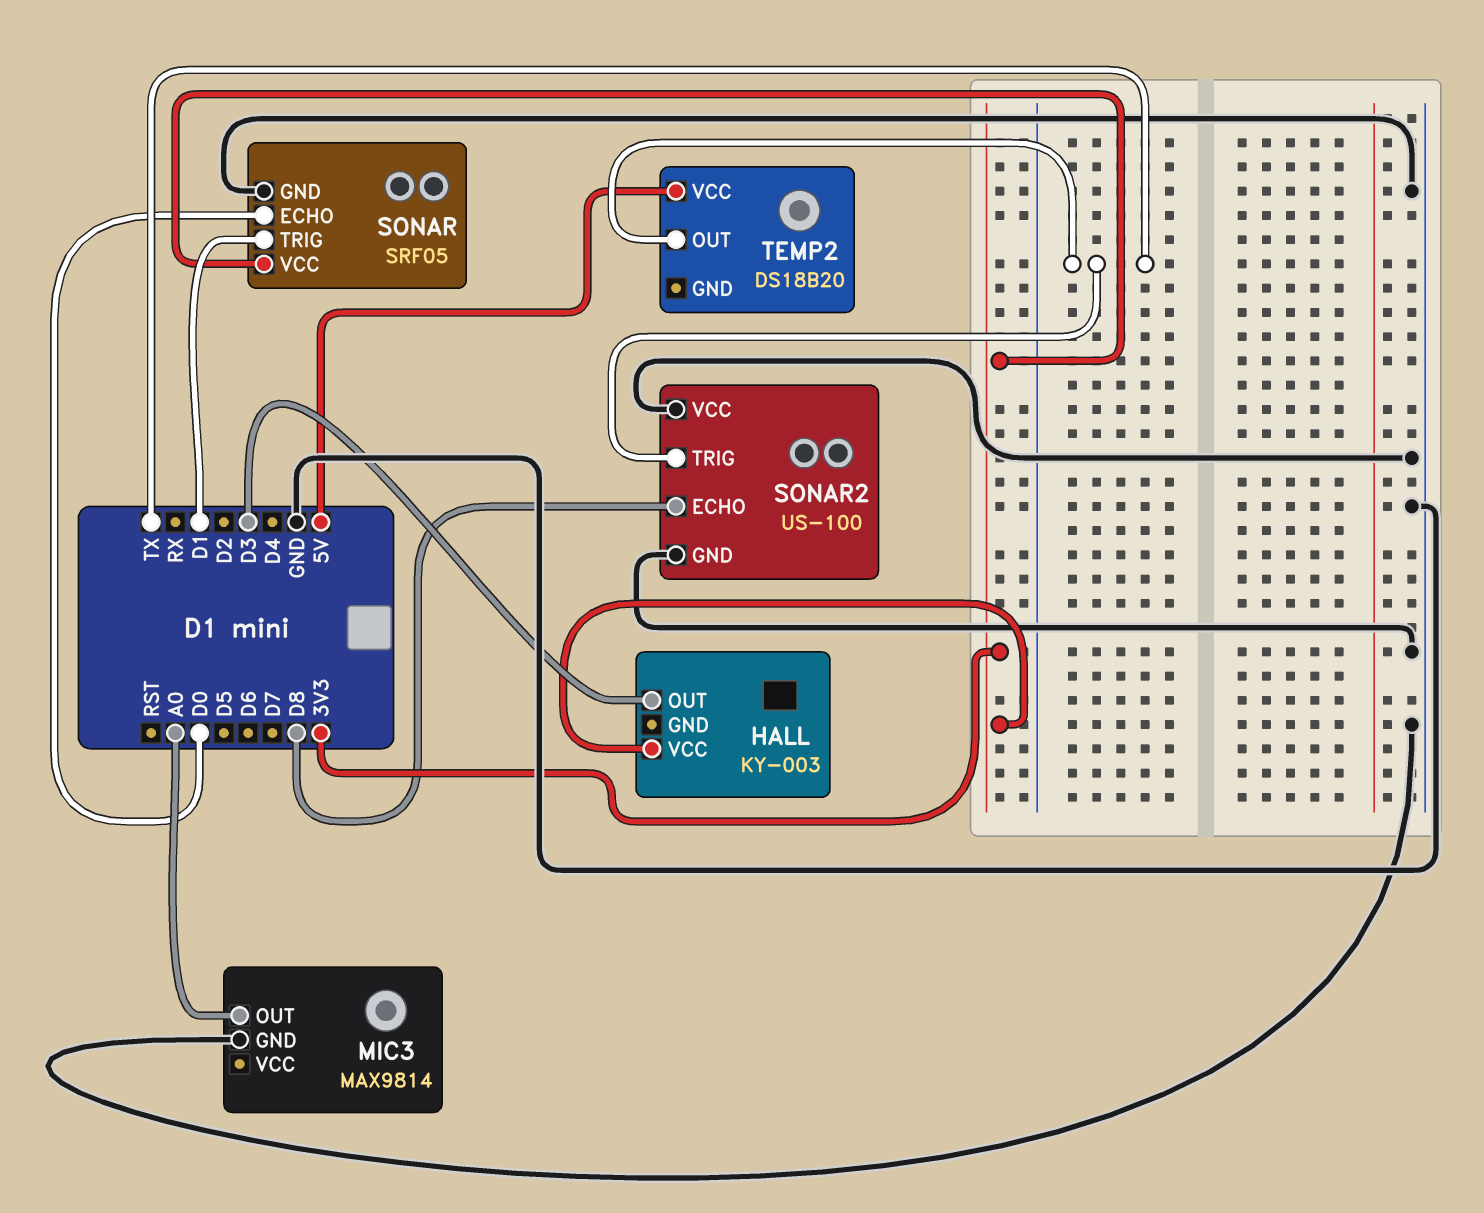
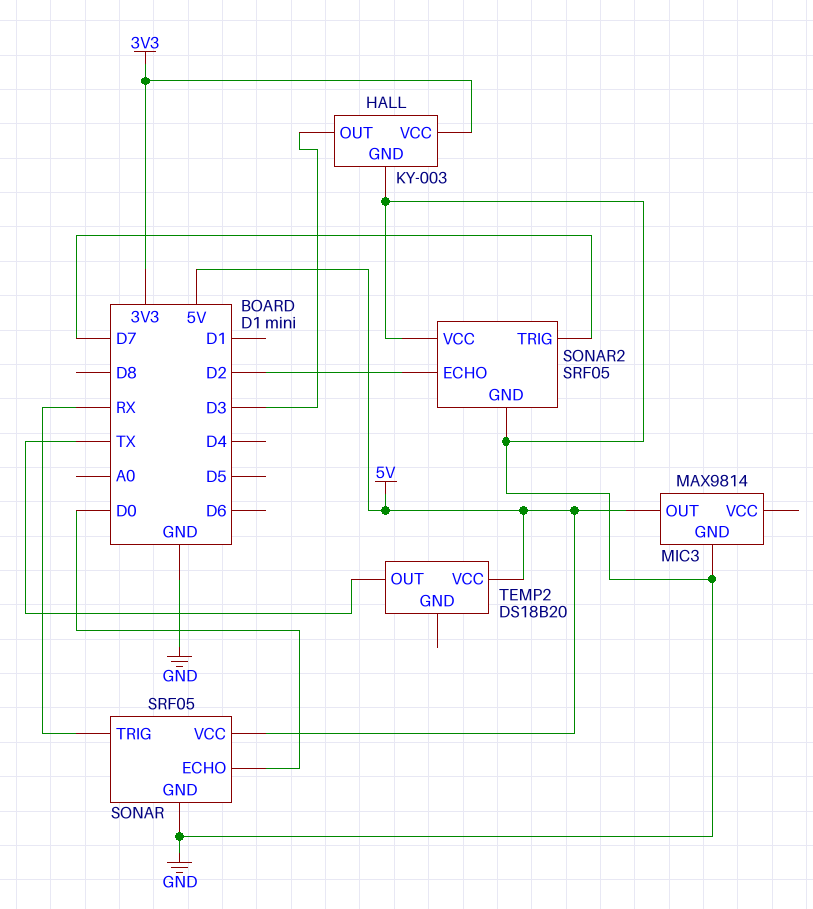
HALL pin GND: none -> GND
MIC3 pin OUT: A0 -> 5V
SONAR pin TRIG: D1 -> RX
SONAR pin VCC: 3V3 -> 5V
SONAR2: US-100 -> SRF05
SONAR2 pin ECHO: D8 -> D2
SONAR2 pin TRIG: TX -> D7

